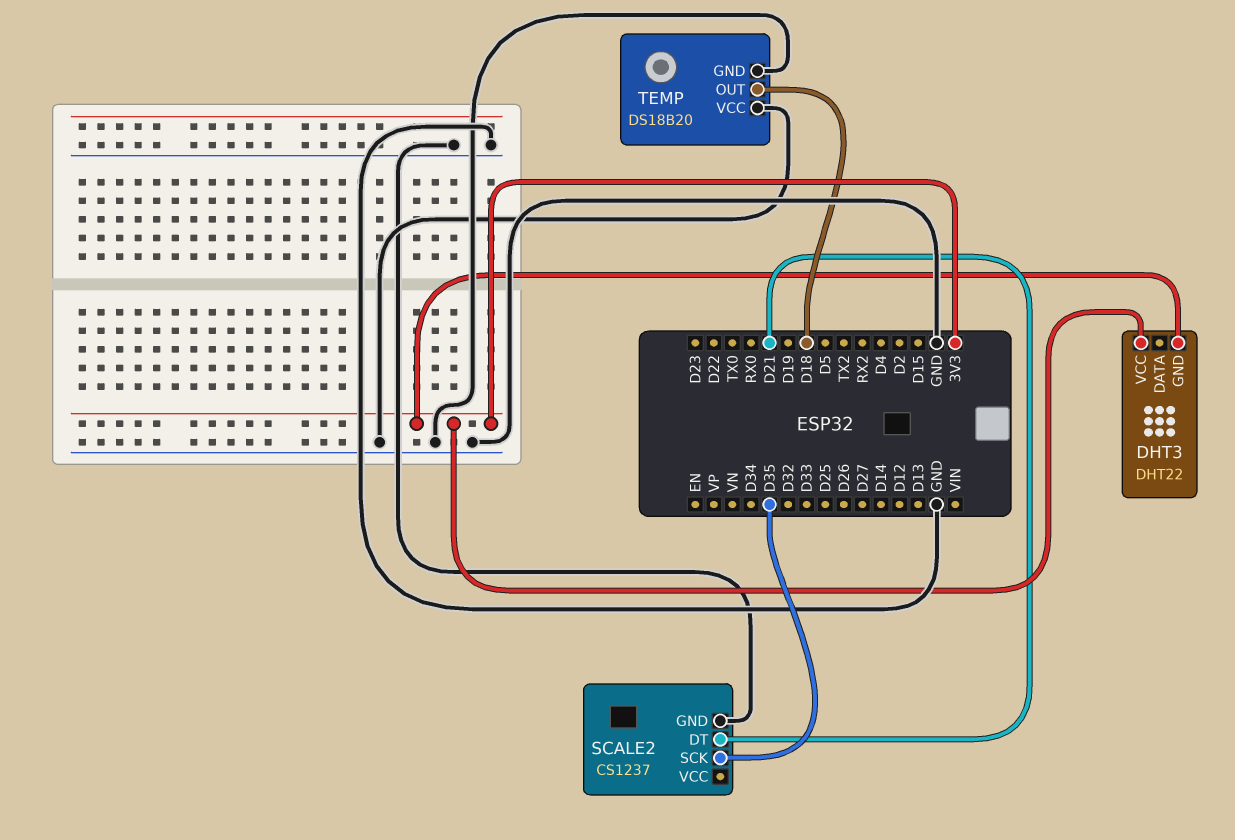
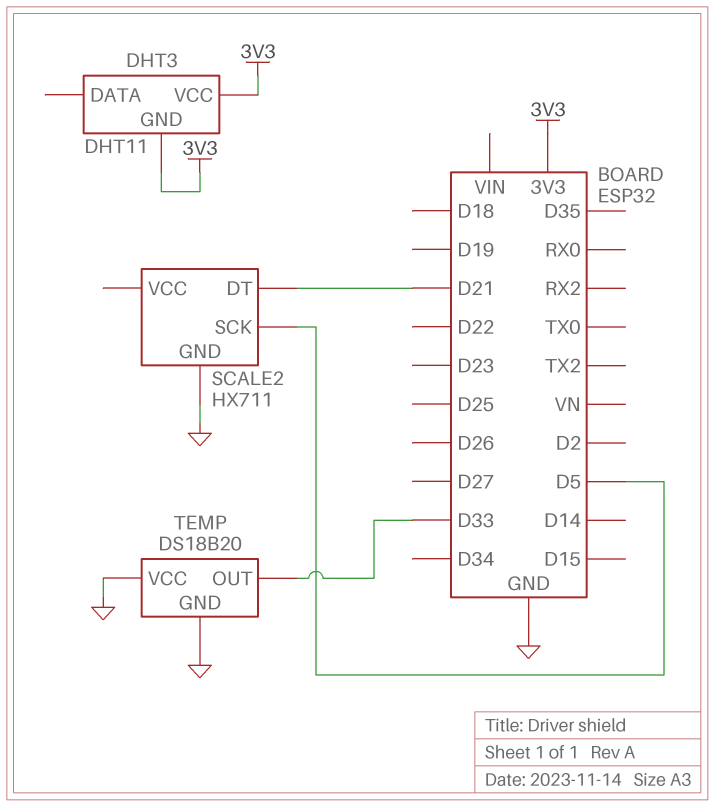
DHT3: DHT22 -> DHT11
SCALE2: CS1237 -> HX711
SCALE2 pin SCK: D35 -> D5
TEMP pin OUT: D18 -> D33

